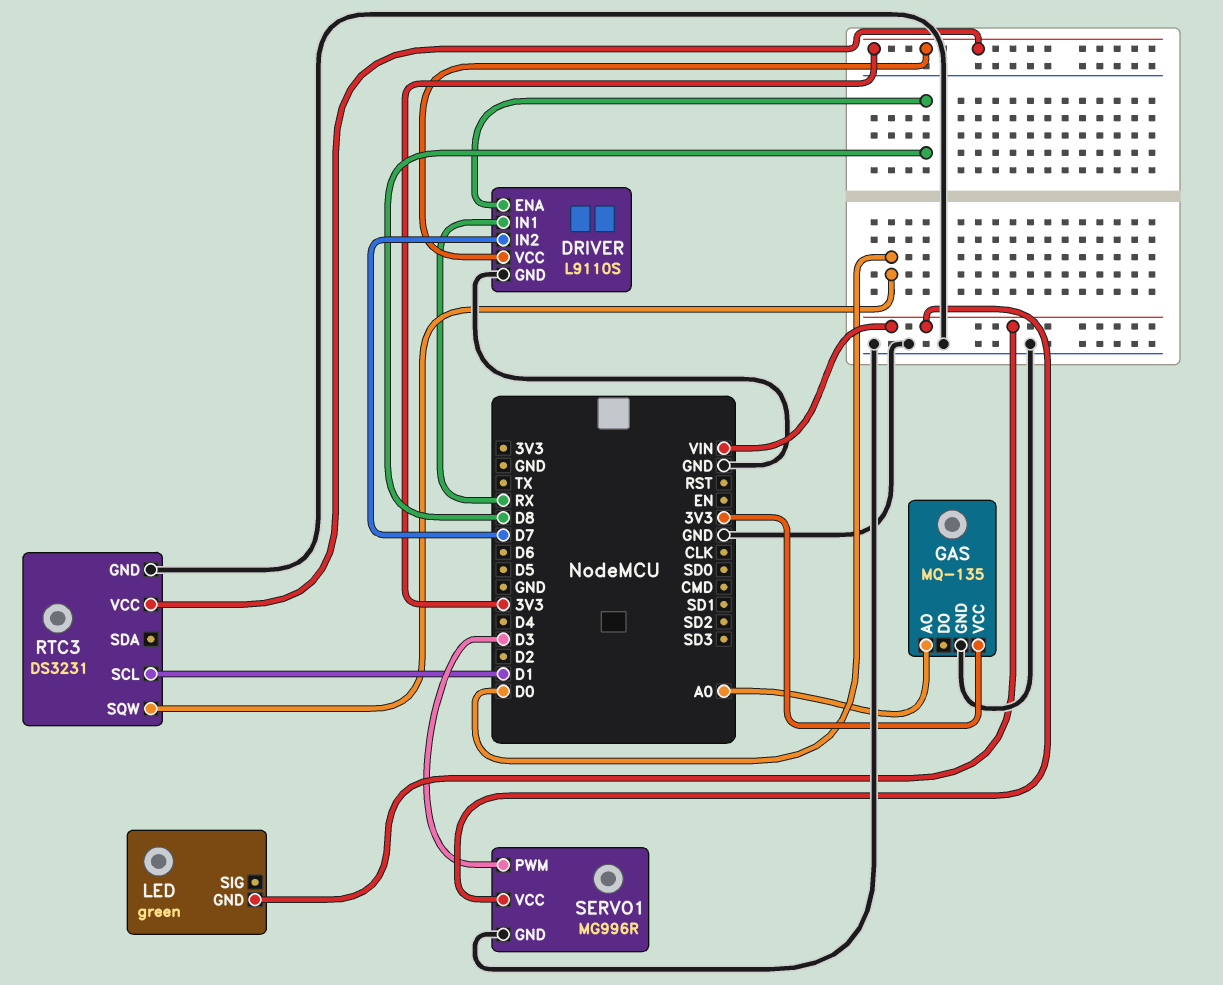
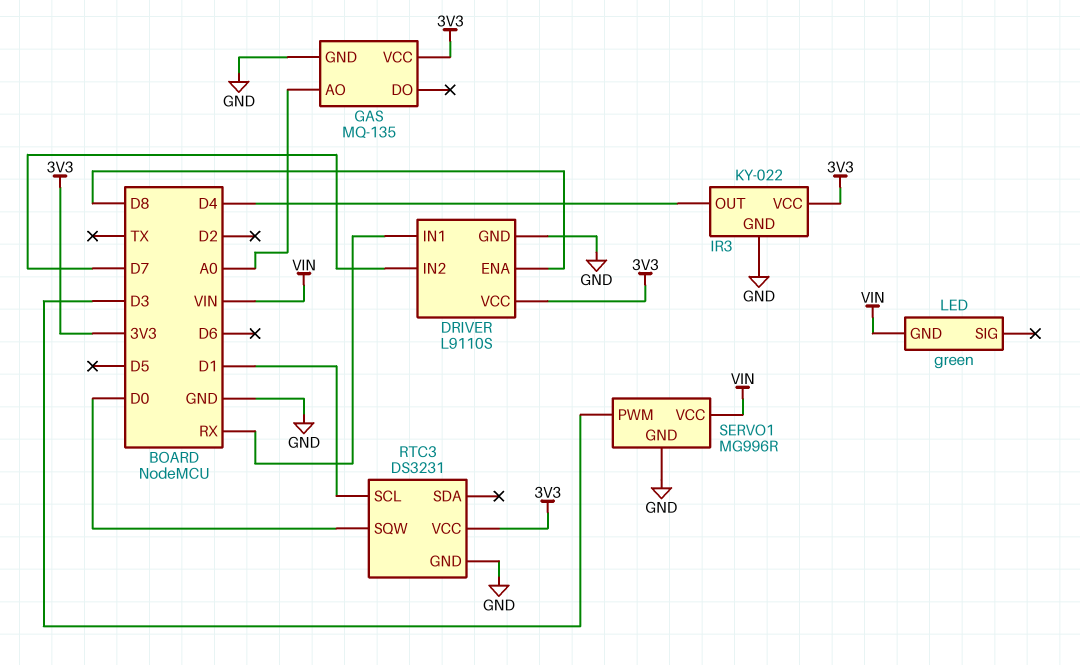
IR3: none -> KY-022
IR3 pin GND: none -> GND
IR3 pin OUT: none -> D4
IR3 pin VCC: none -> 3V3

